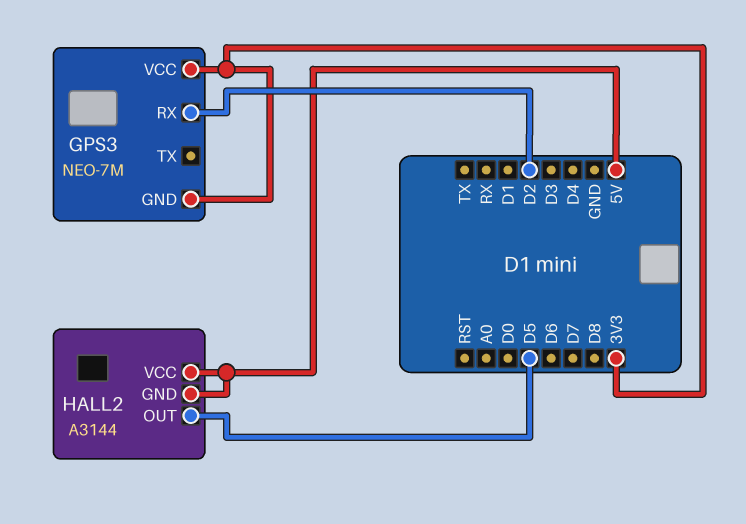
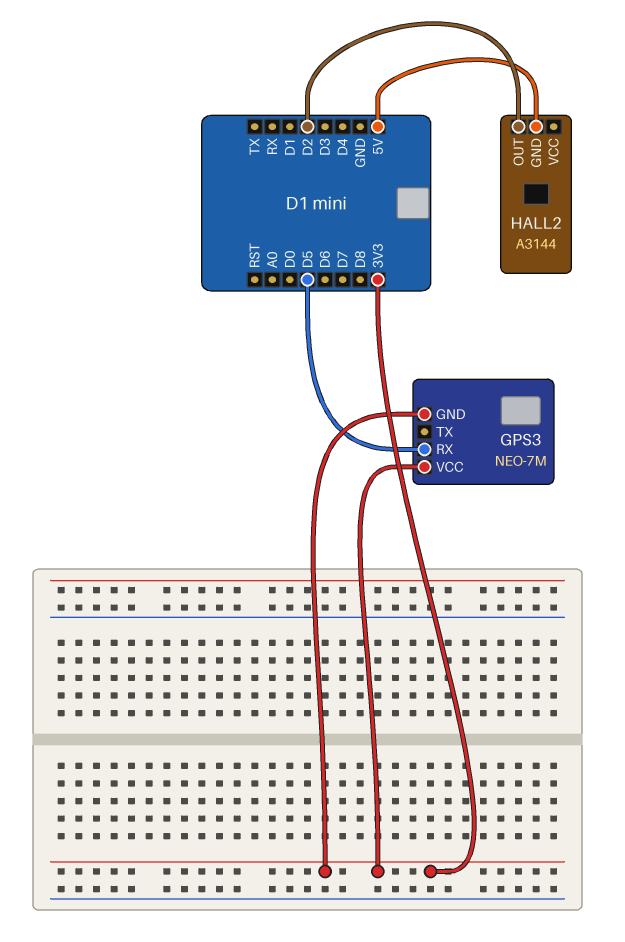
GPS3 pin RX: D2 -> D5
HALL2 pin OUT: D5 -> D2
HALL2 pin VCC: 5V -> none

